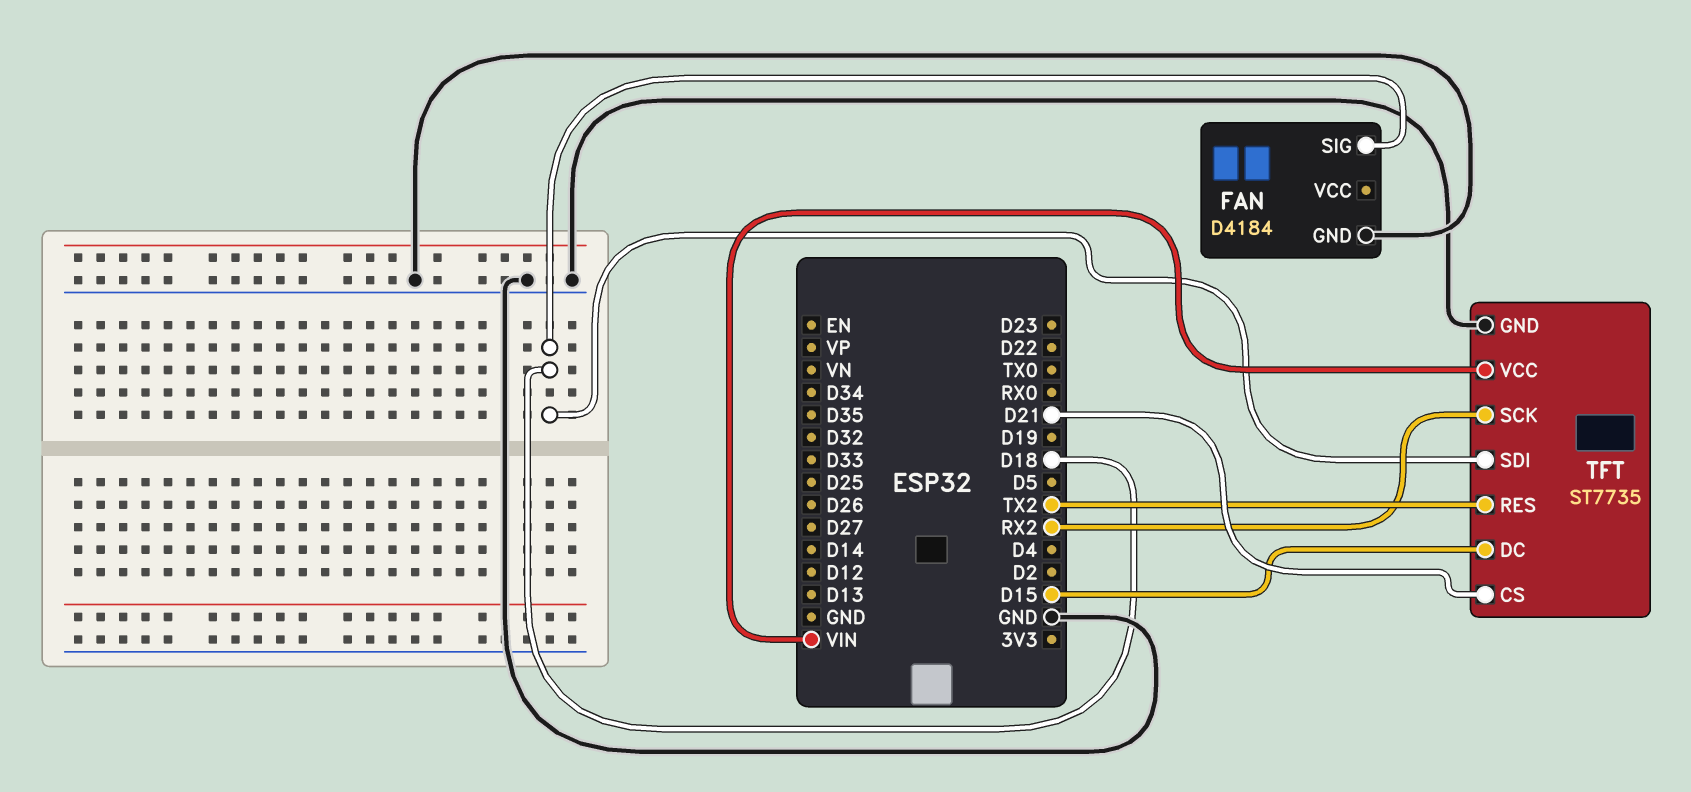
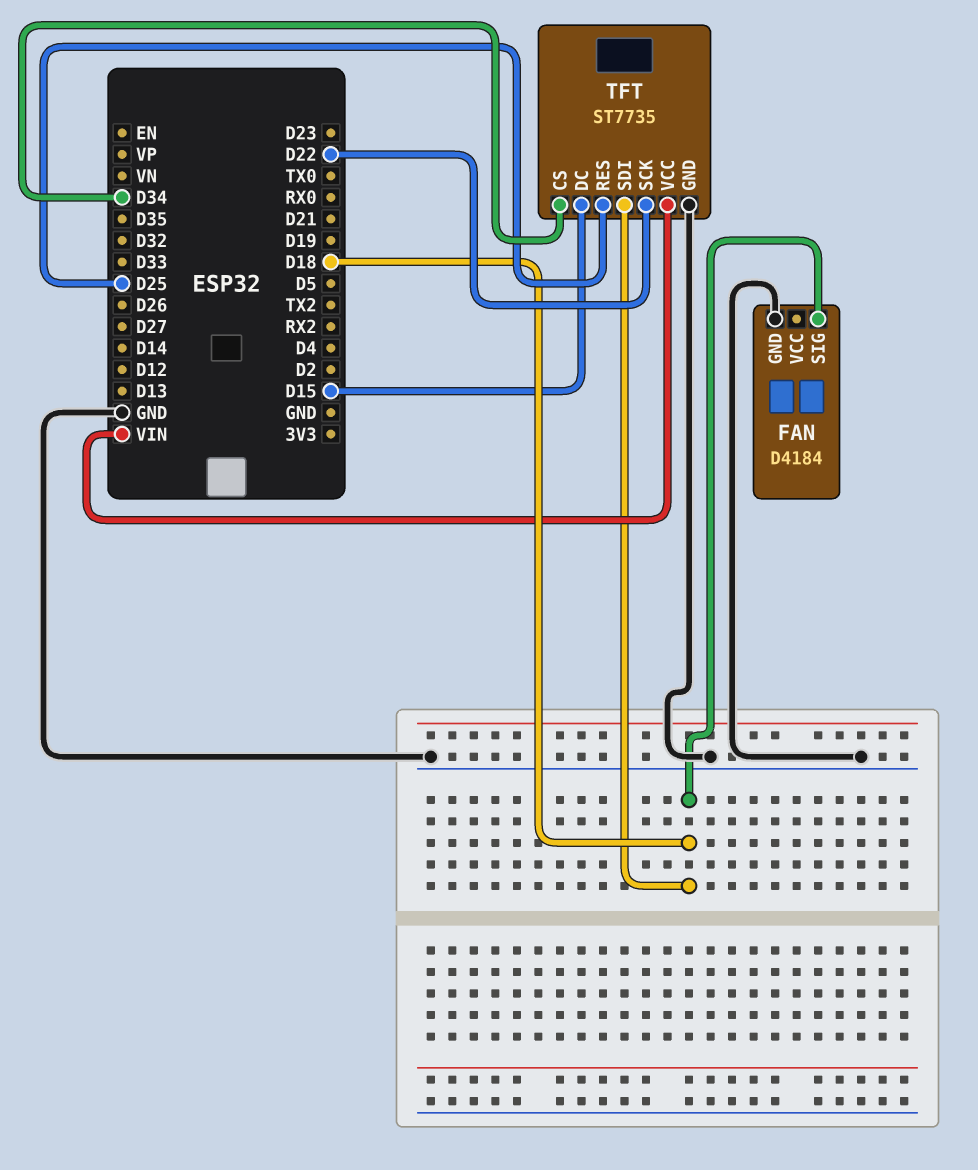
TFT pin CS: D21 -> D34
TFT pin RES: TX2 -> D25
TFT pin SCK: RX2 -> D22

